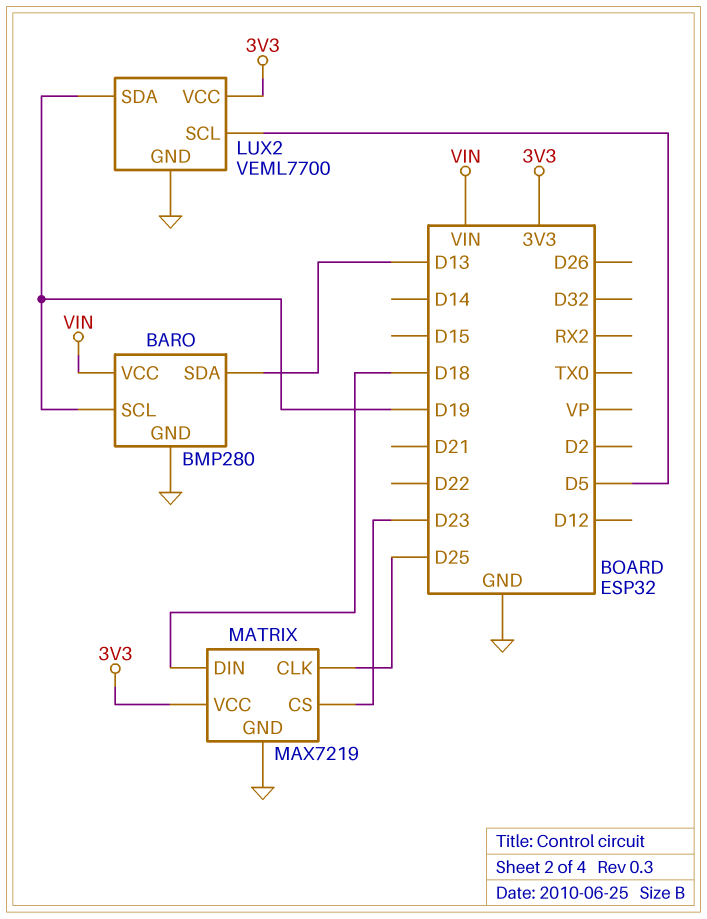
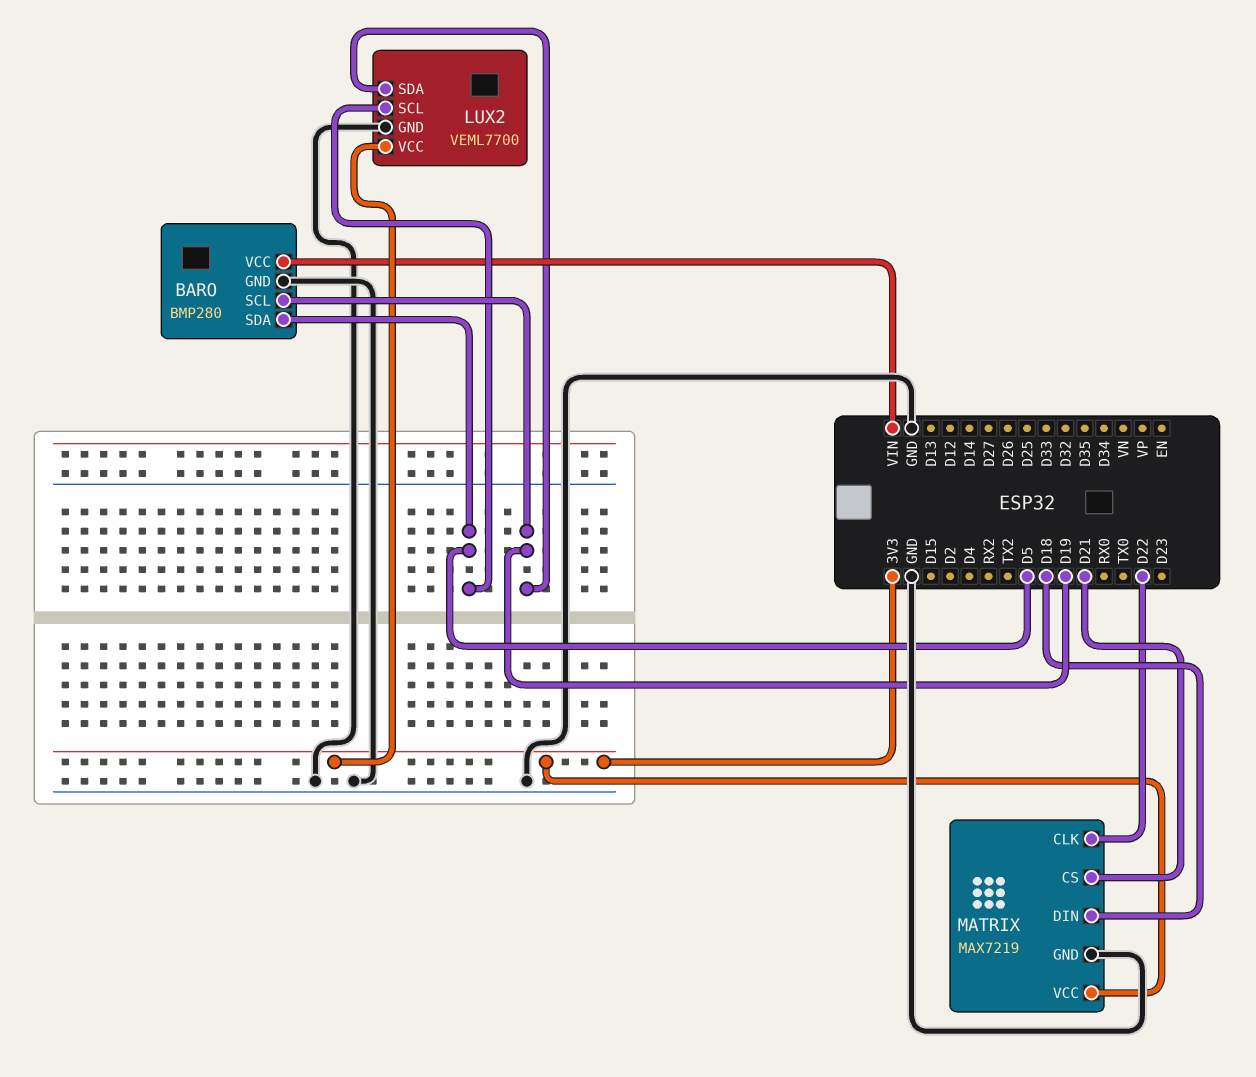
BARO pin SDA: D13 -> D5
MATRIX pin CLK: D25 -> D22
MATRIX pin CS: D23 -> D21

